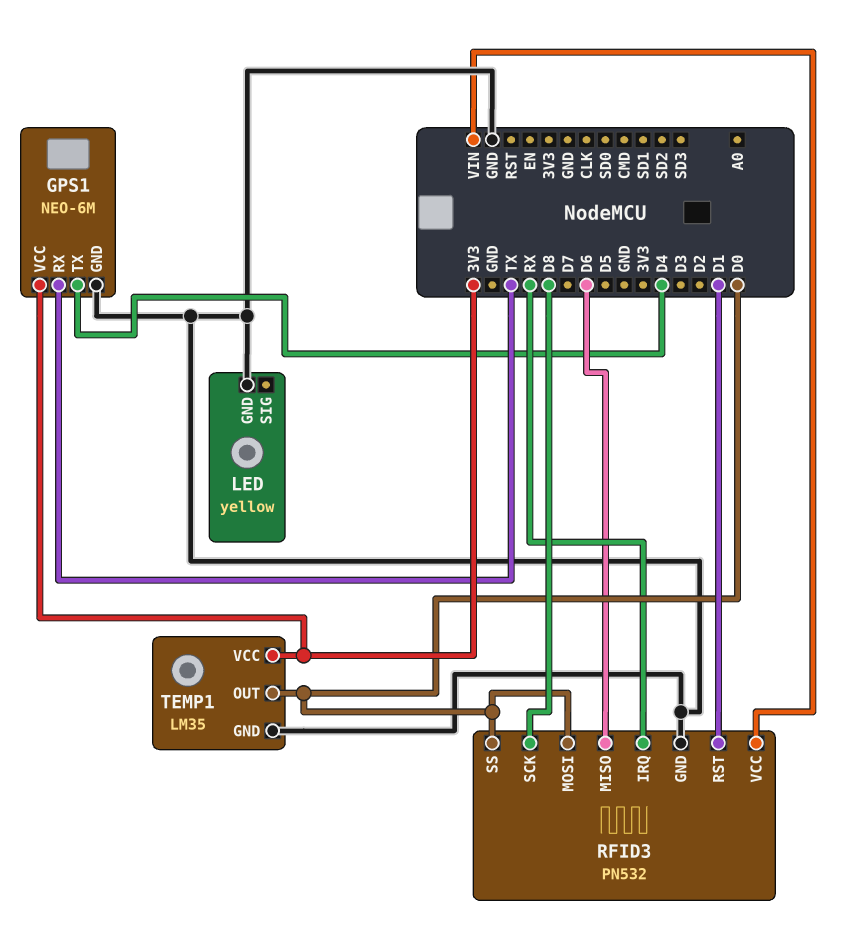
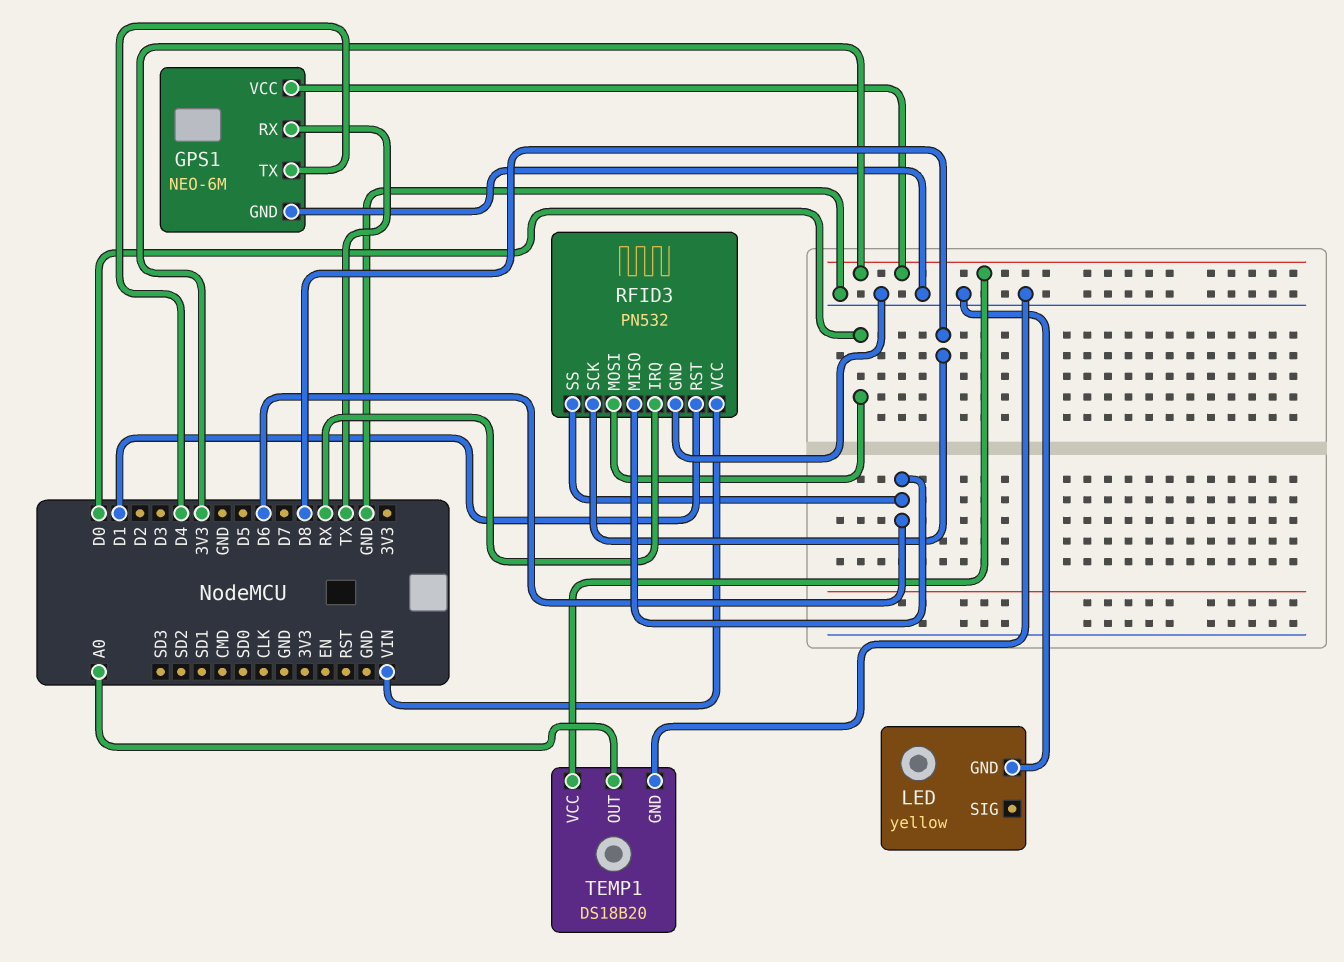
RFID3 pin SS: D0 -> D6
TEMP1: LM35 -> DS18B20
TEMP1 pin OUT: D0 -> A0

